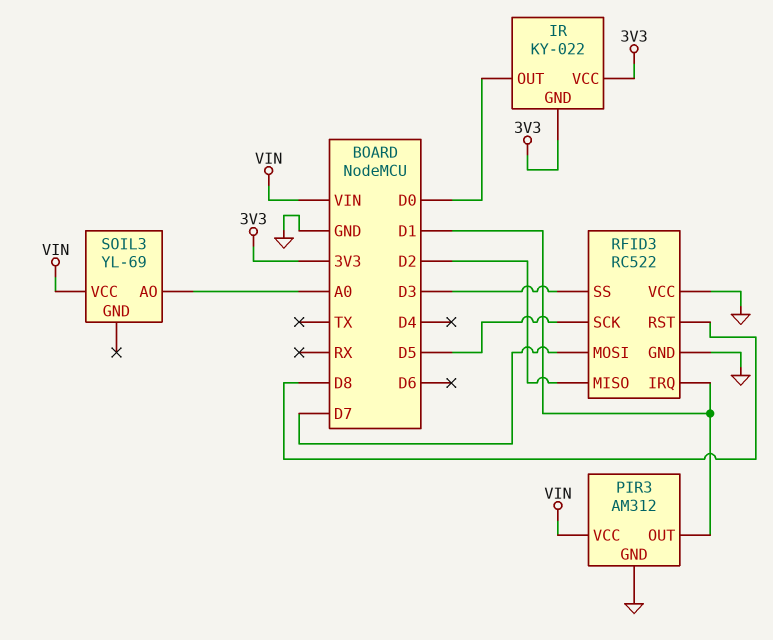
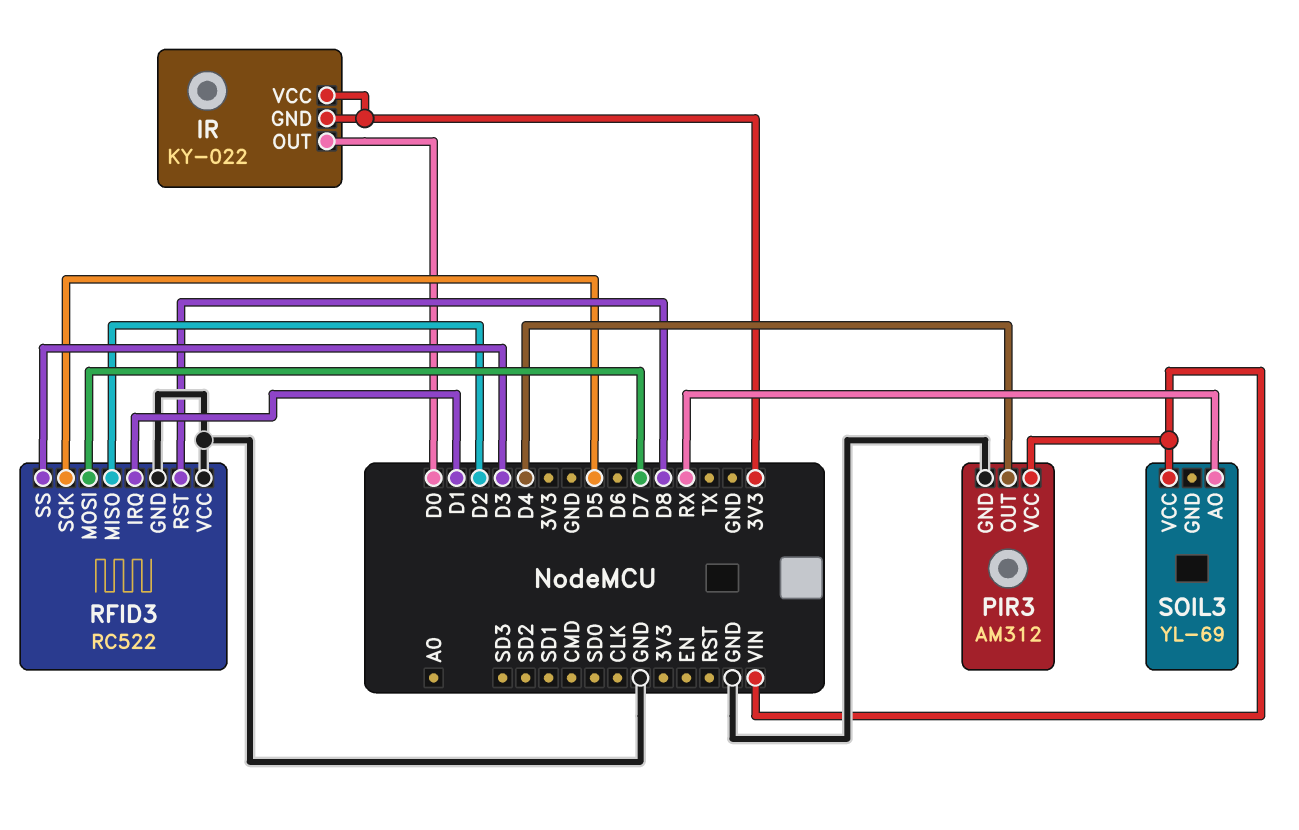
PIR3 pin OUT: D1 -> D4
SOIL3 pin AO: A0 -> RX

